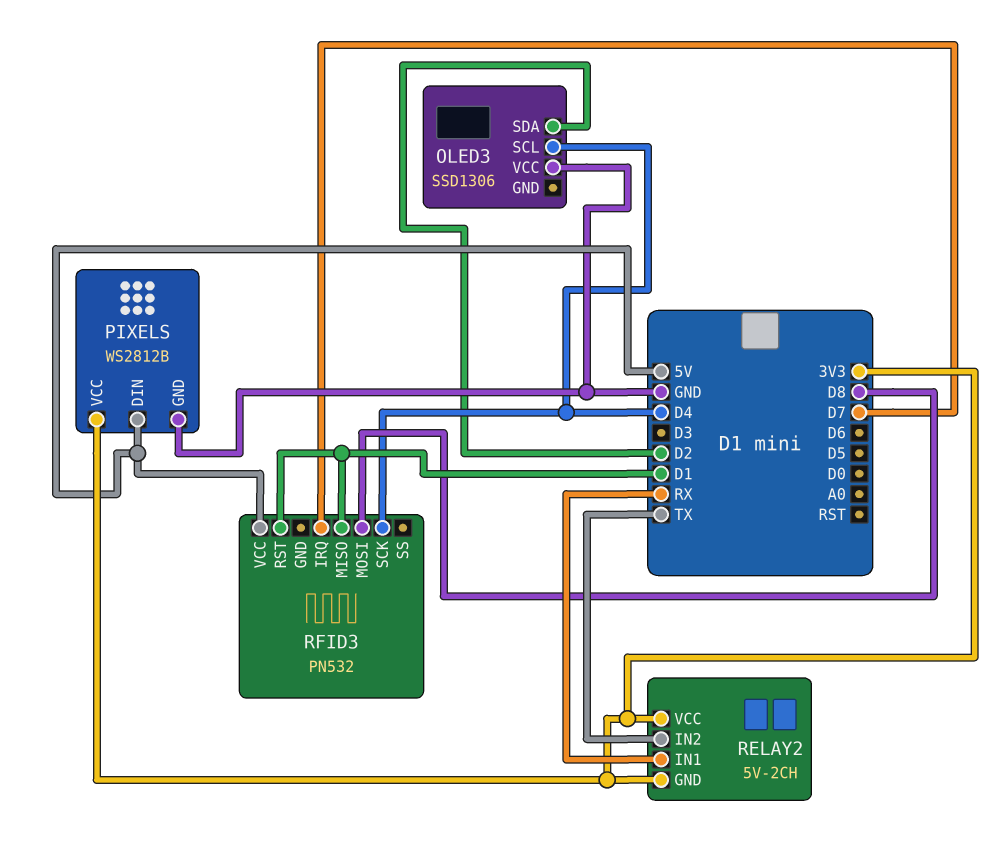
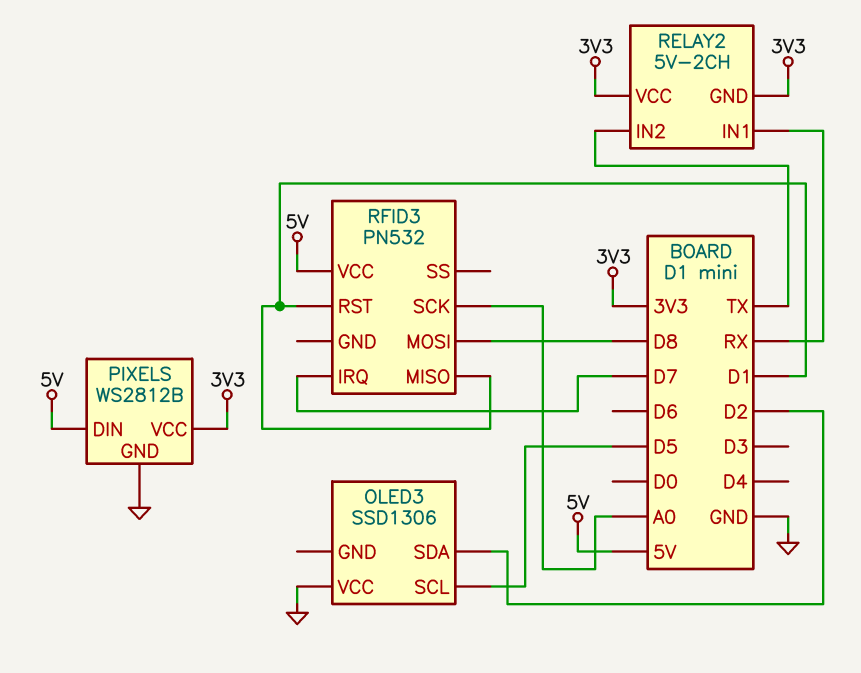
OLED3 pin SCL: D4 -> D5
RFID3 pin SCK: D4 -> A0

